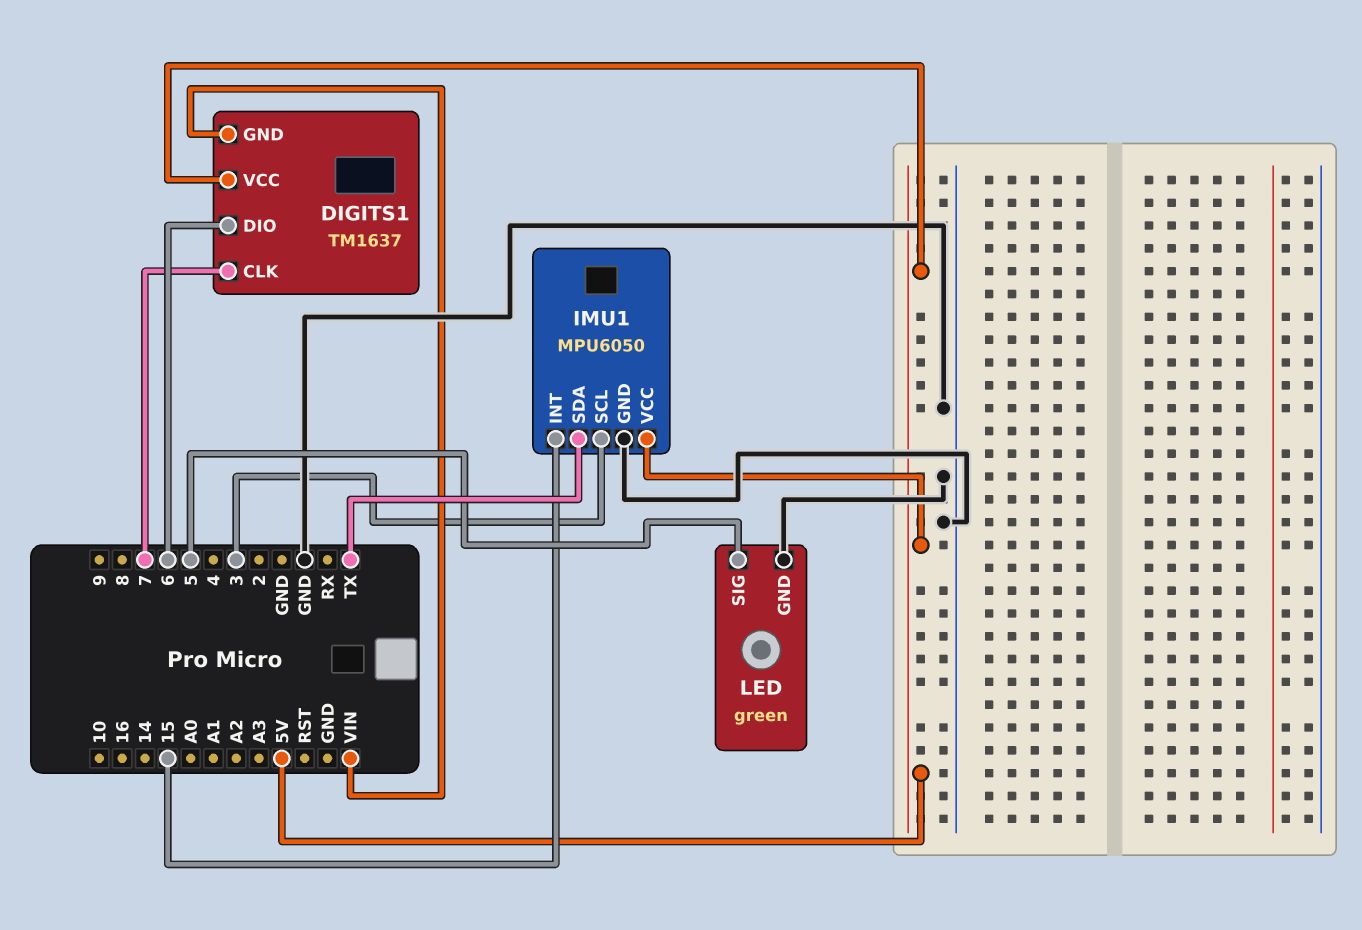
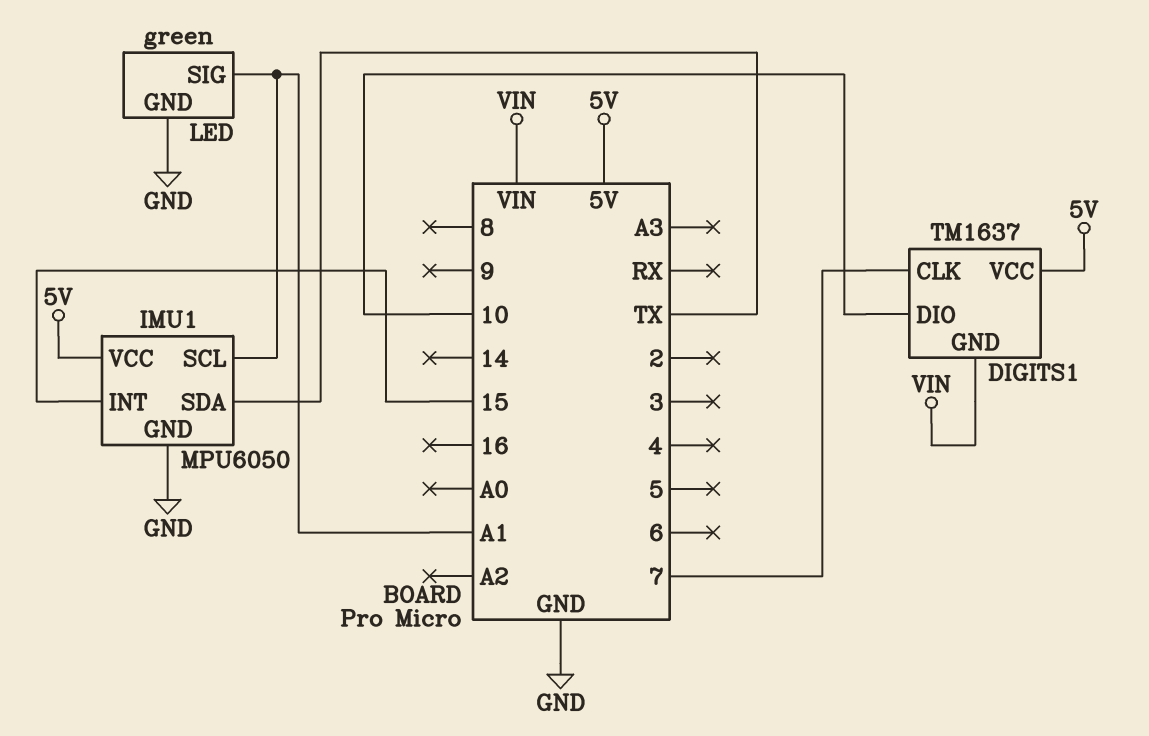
DIGITS1 pin DIO: 6 -> 10
IMU1 pin SCL: 3 -> A1
LED pin SIG: 5 -> A1

